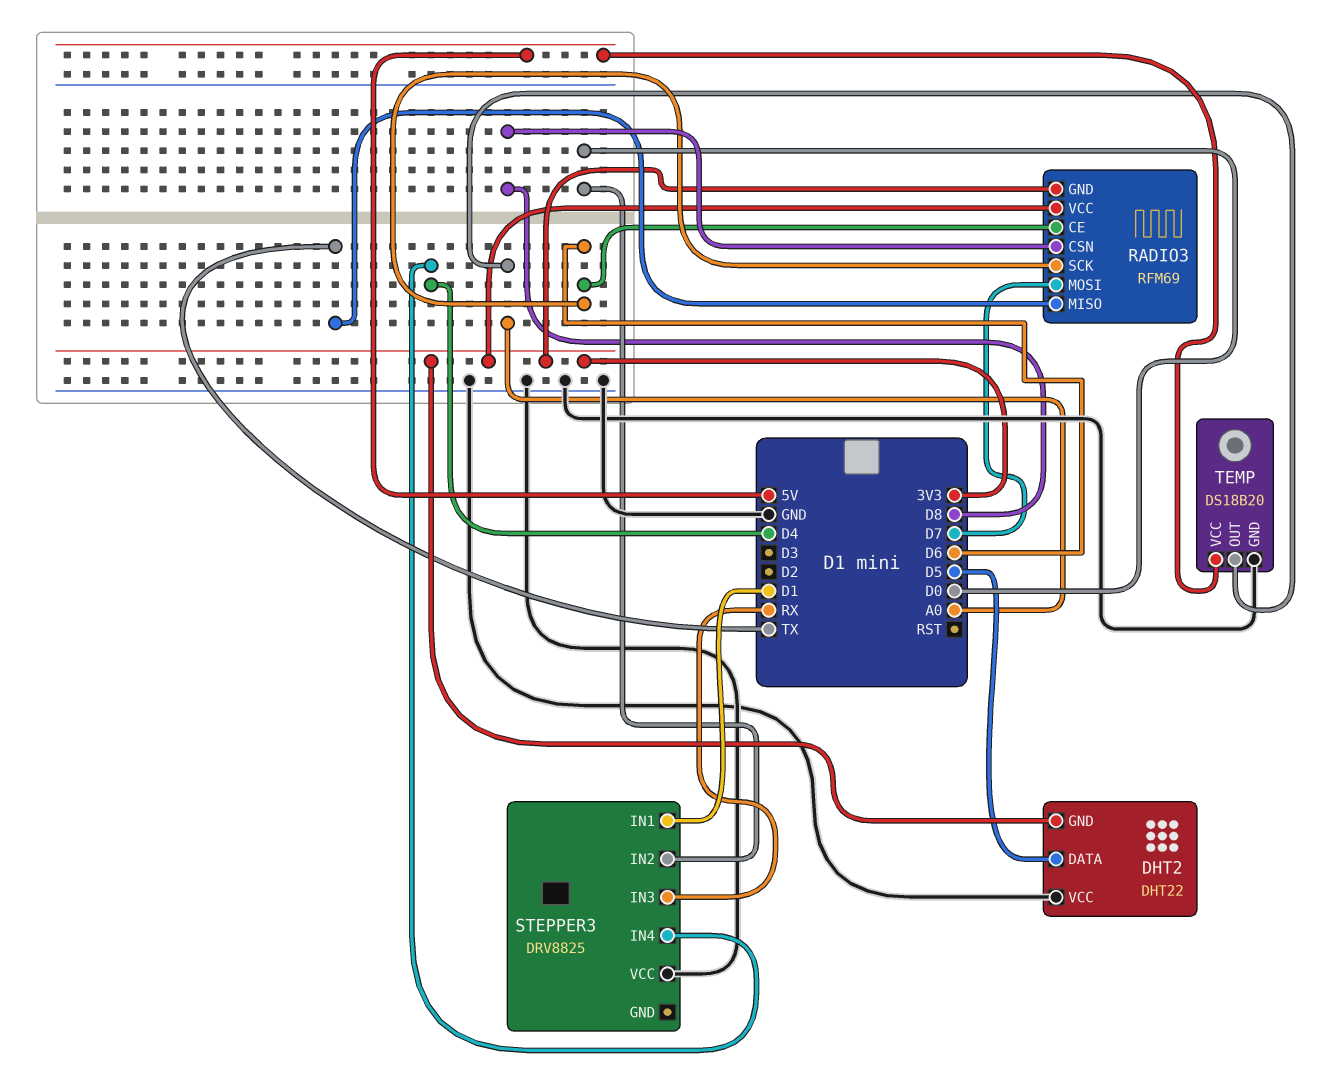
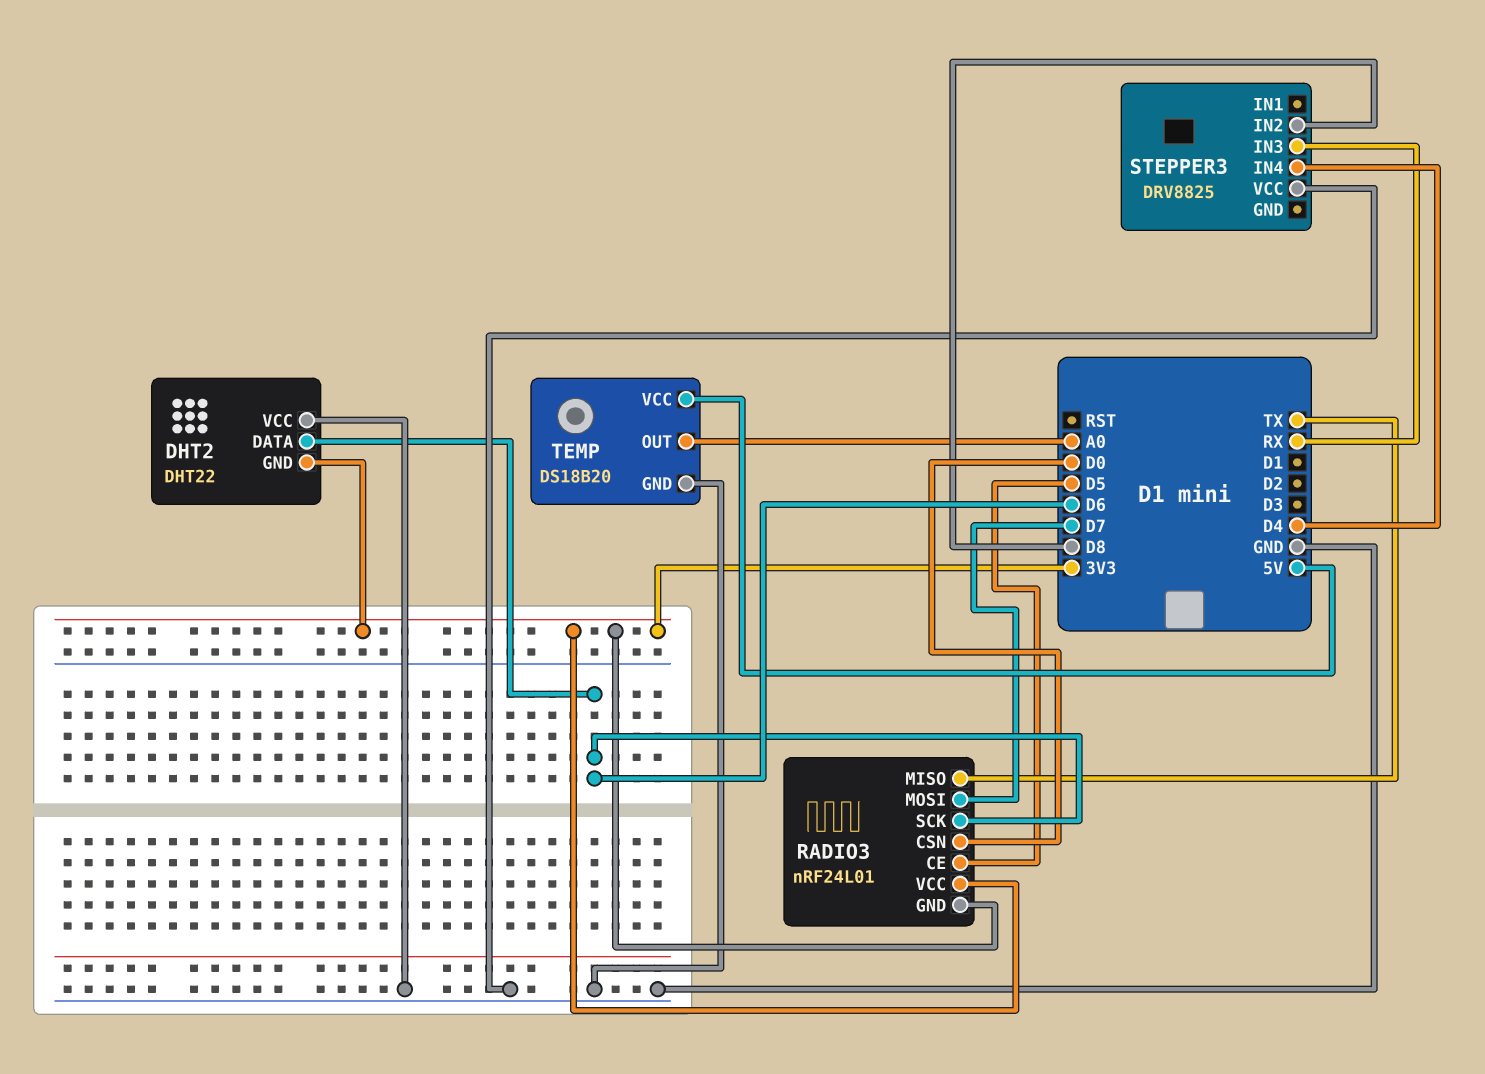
DHT2 pin DATA: D5 -> D6
RADIO3: RFM69 -> nRF24L01
RADIO3 pin CE: D6 -> D5
RADIO3 pin CSN: D8 -> D0
STEPPER3 pin IN1: D1 -> none
STEPPER3 pin IN2: D0 -> D8

